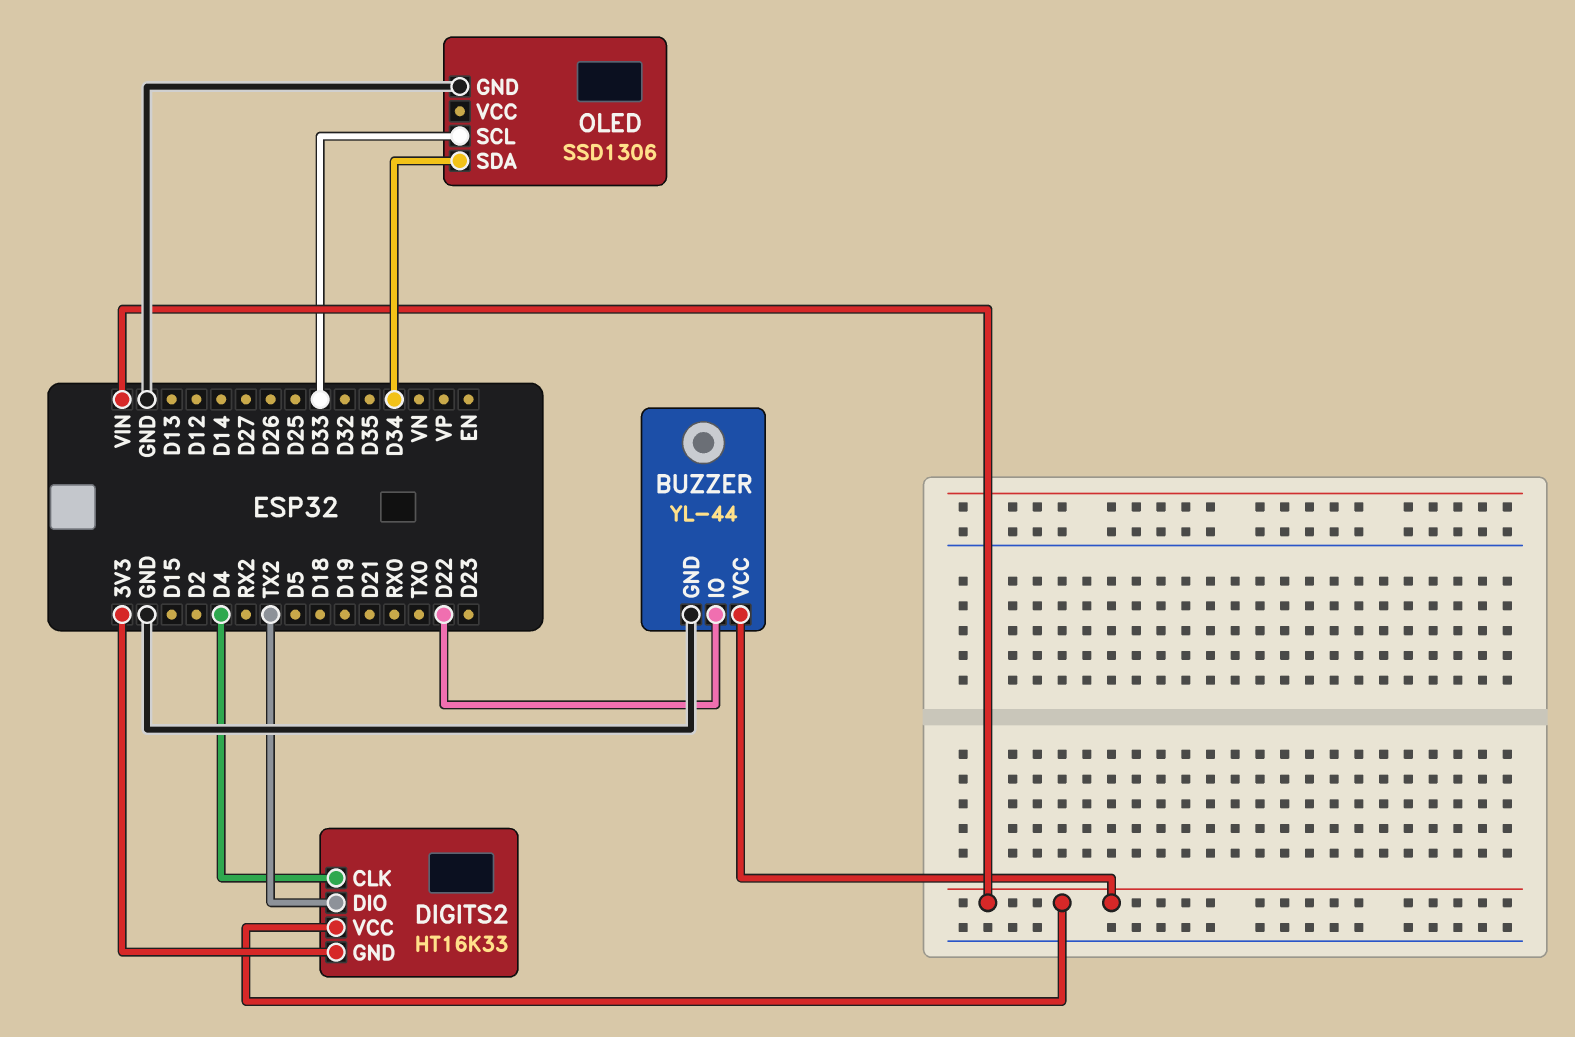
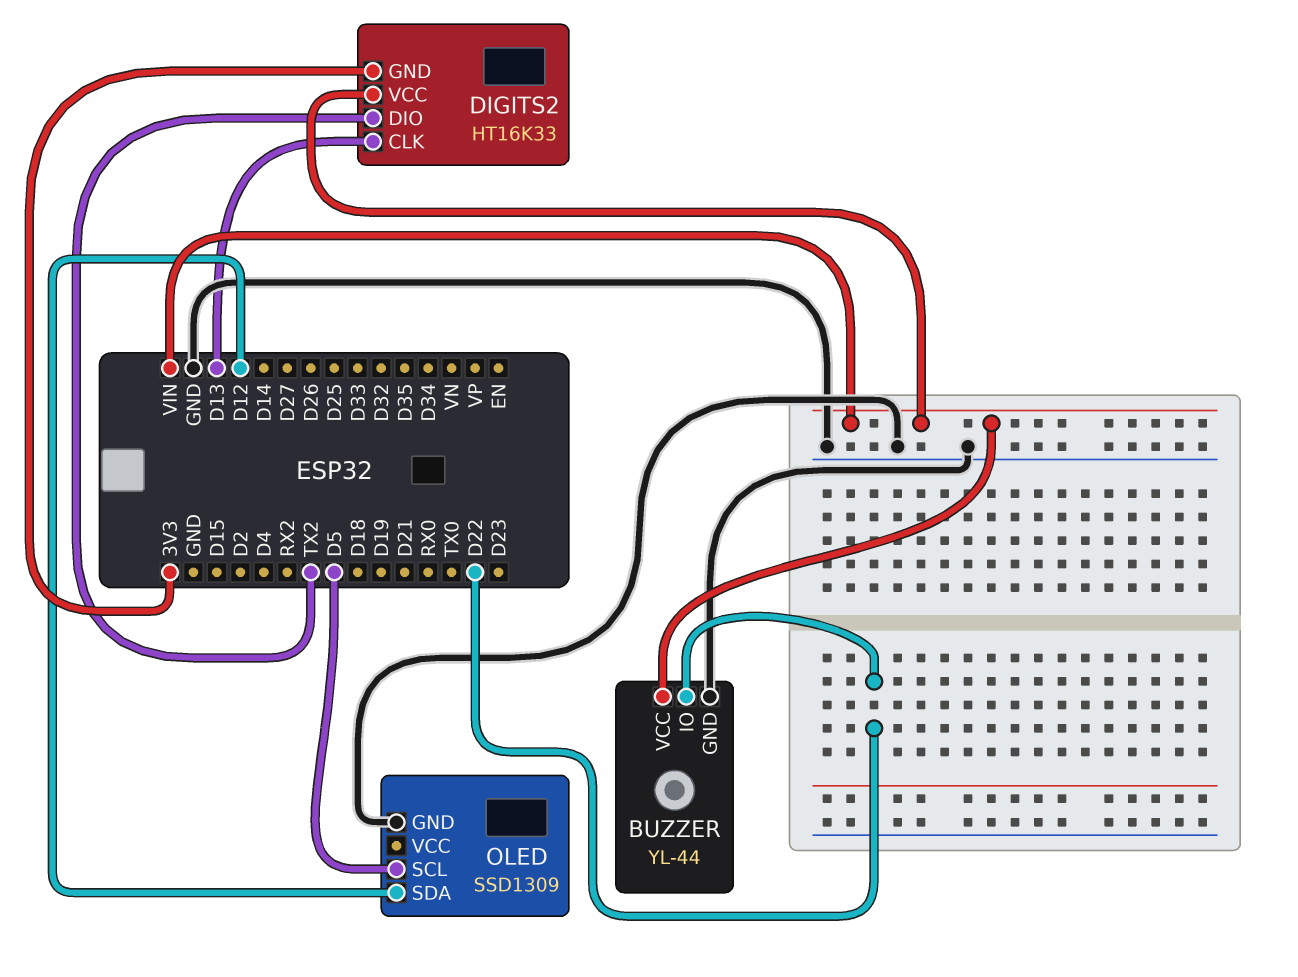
DIGITS2 pin CLK: D4 -> D13
OLED: SSD1306 -> SSD1309
OLED pin SCL: D33 -> D5
OLED pin SDA: D34 -> D12

